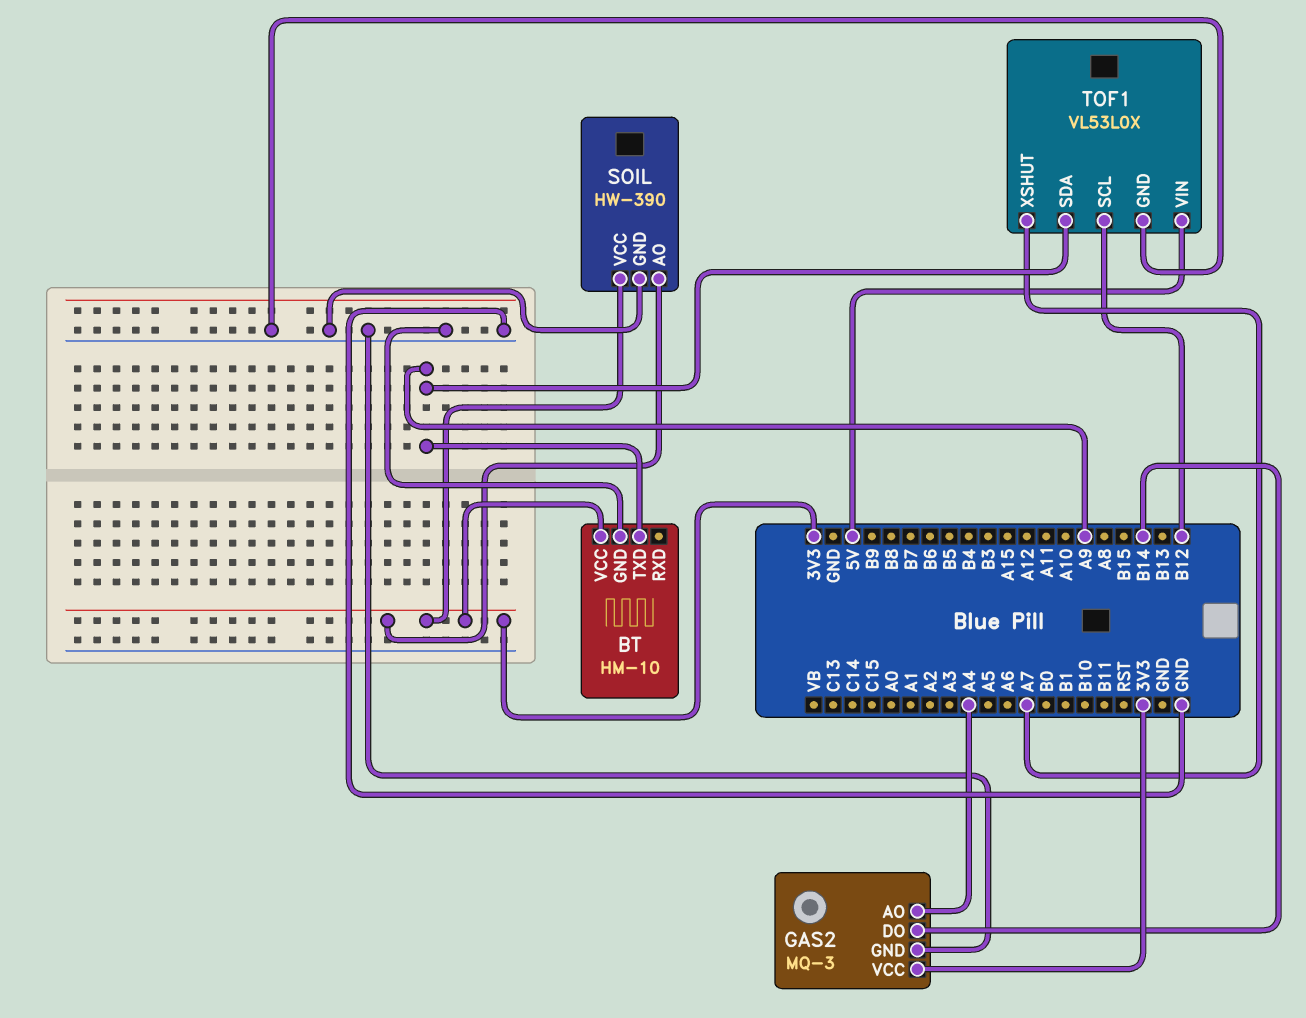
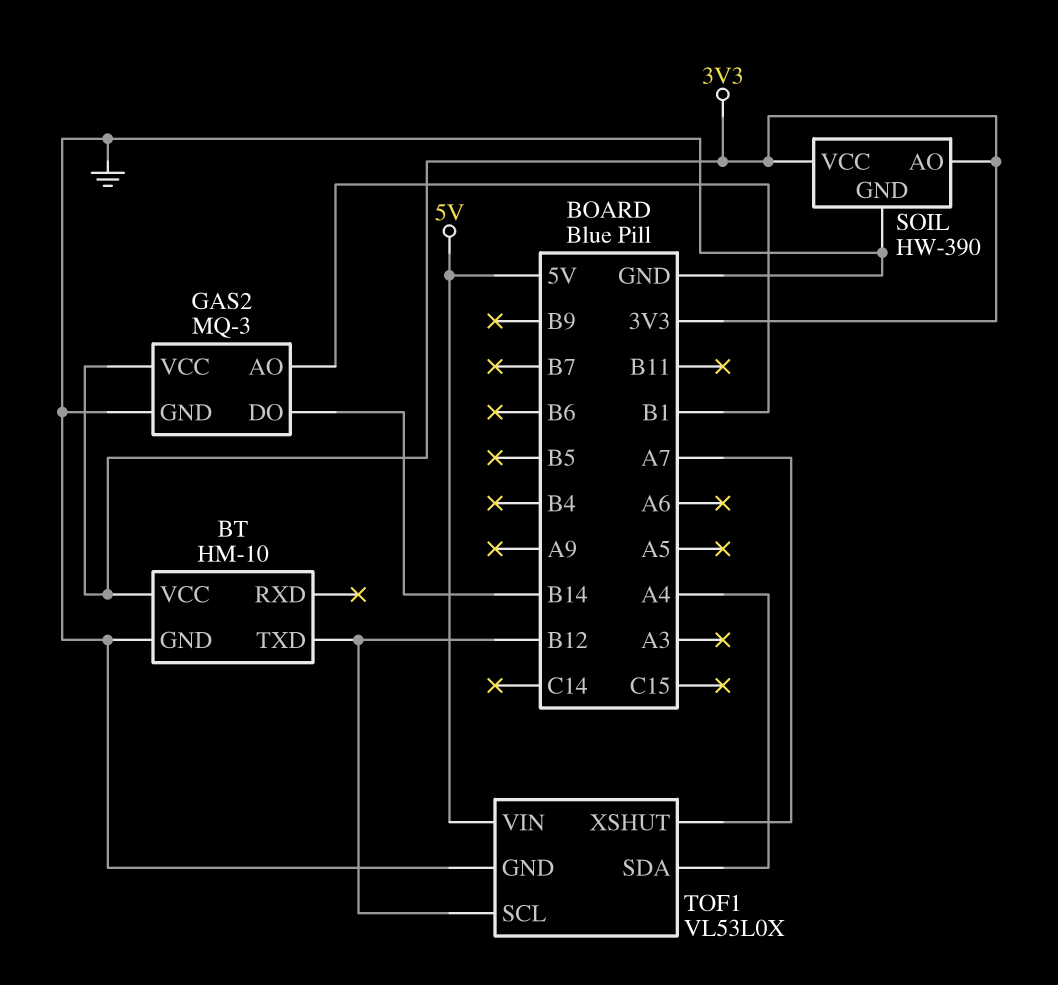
BT pin TXD: A9 -> B12
GAS2 pin AO: A4 -> B1
TOF1 pin SDA: A9 -> A4

